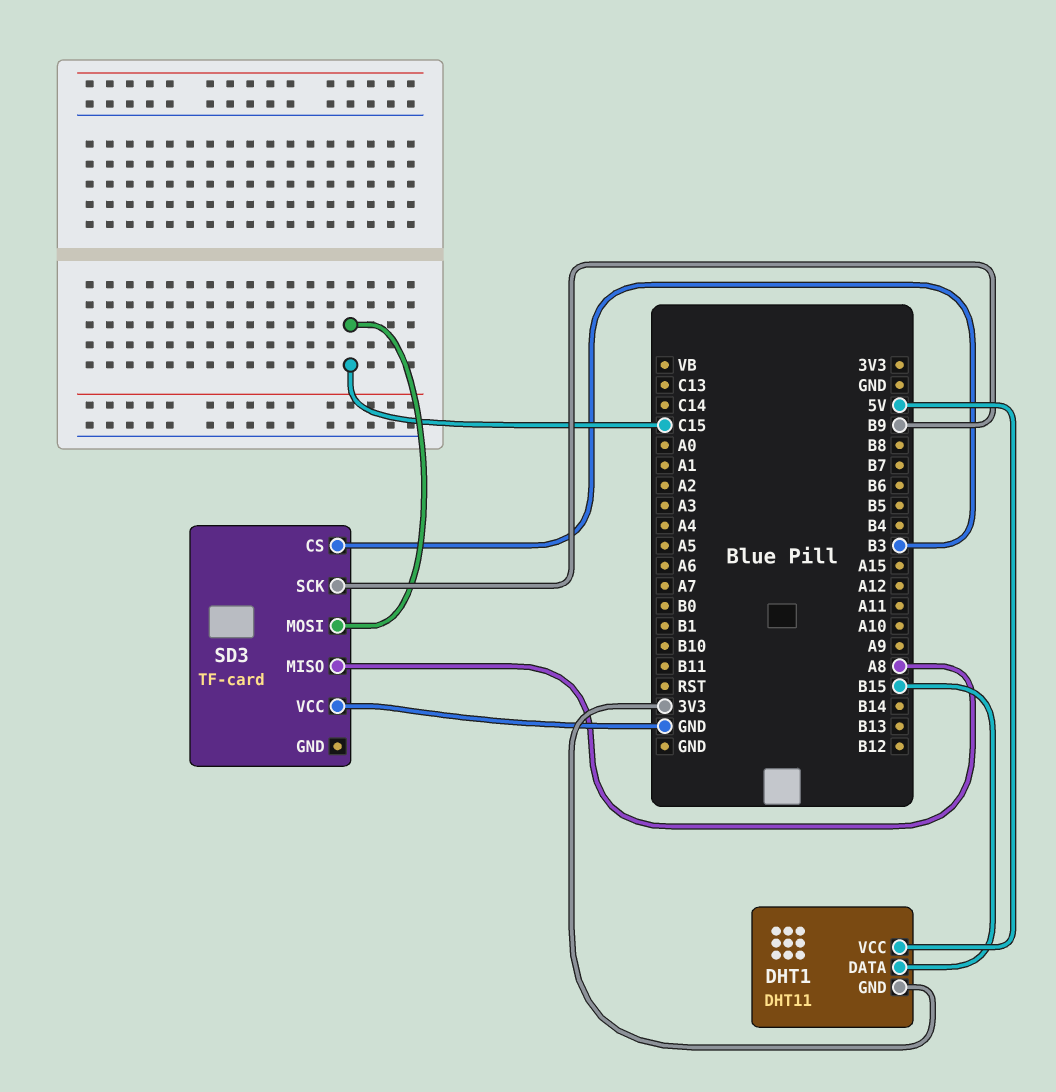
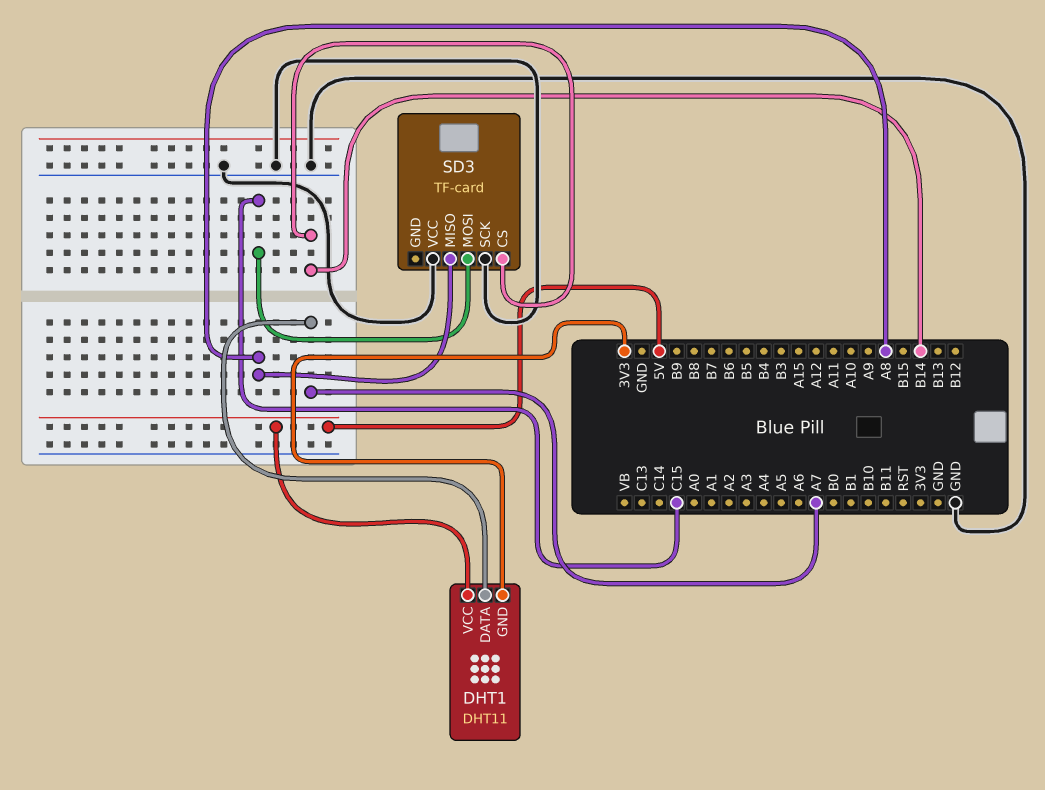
DHT1 pin DATA: B15 -> A7
SD3 pin CS: B3 -> B14
SD3 pin SCK: B9 -> GND

